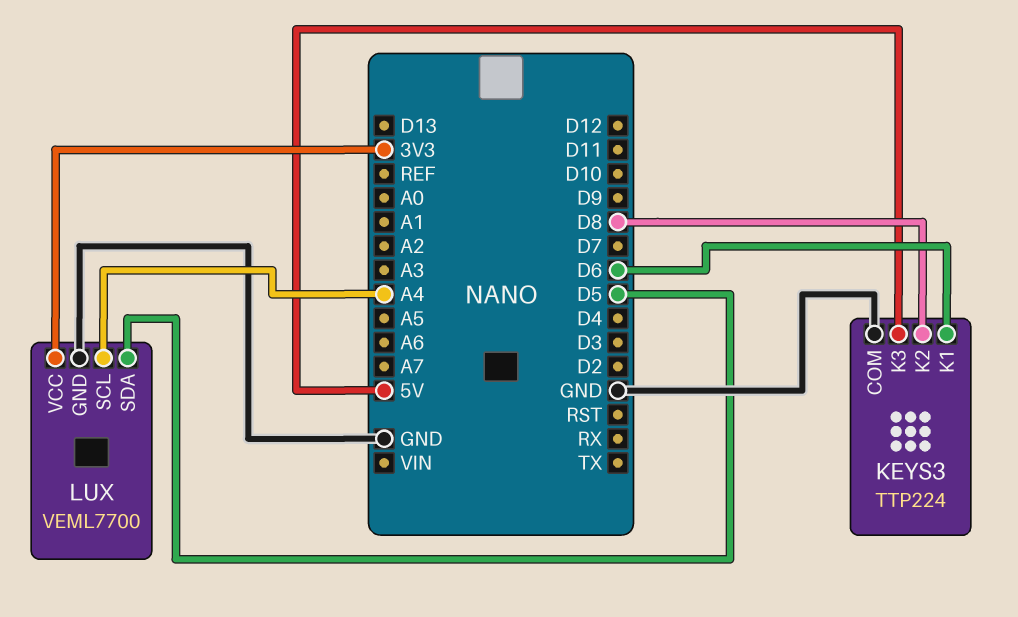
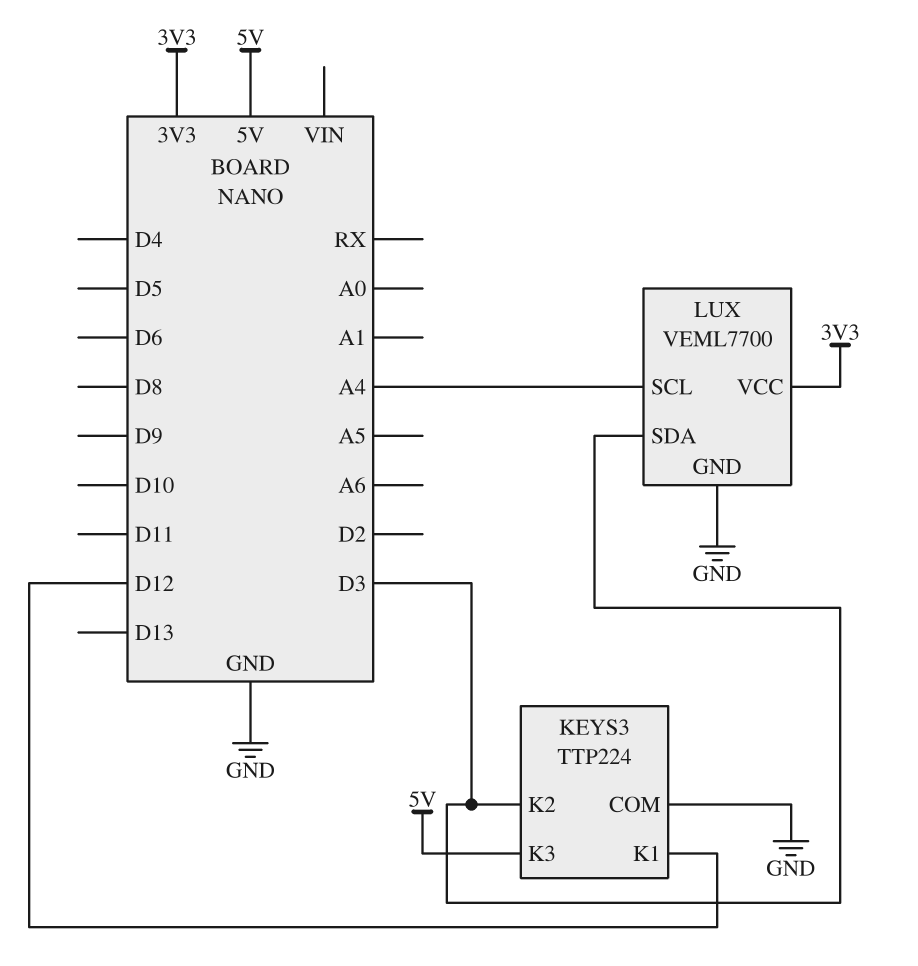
KEYS3 pin K1: D6 -> D12
KEYS3 pin K2: D8 -> D3
LUX pin SDA: D5 -> D3

